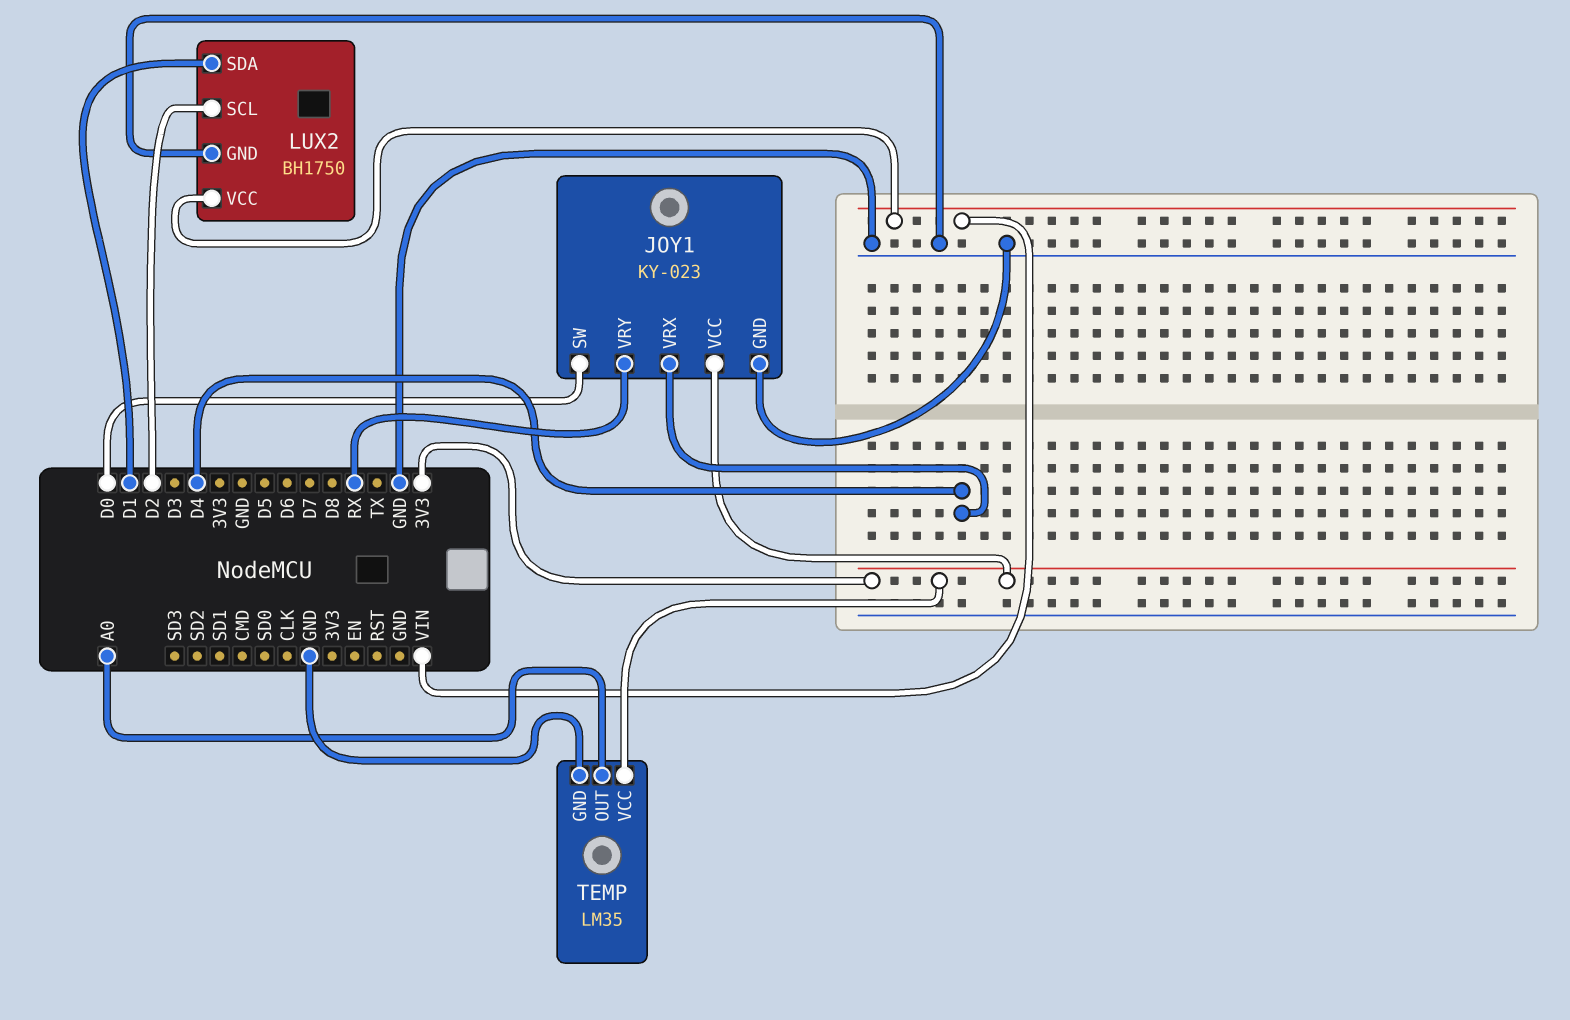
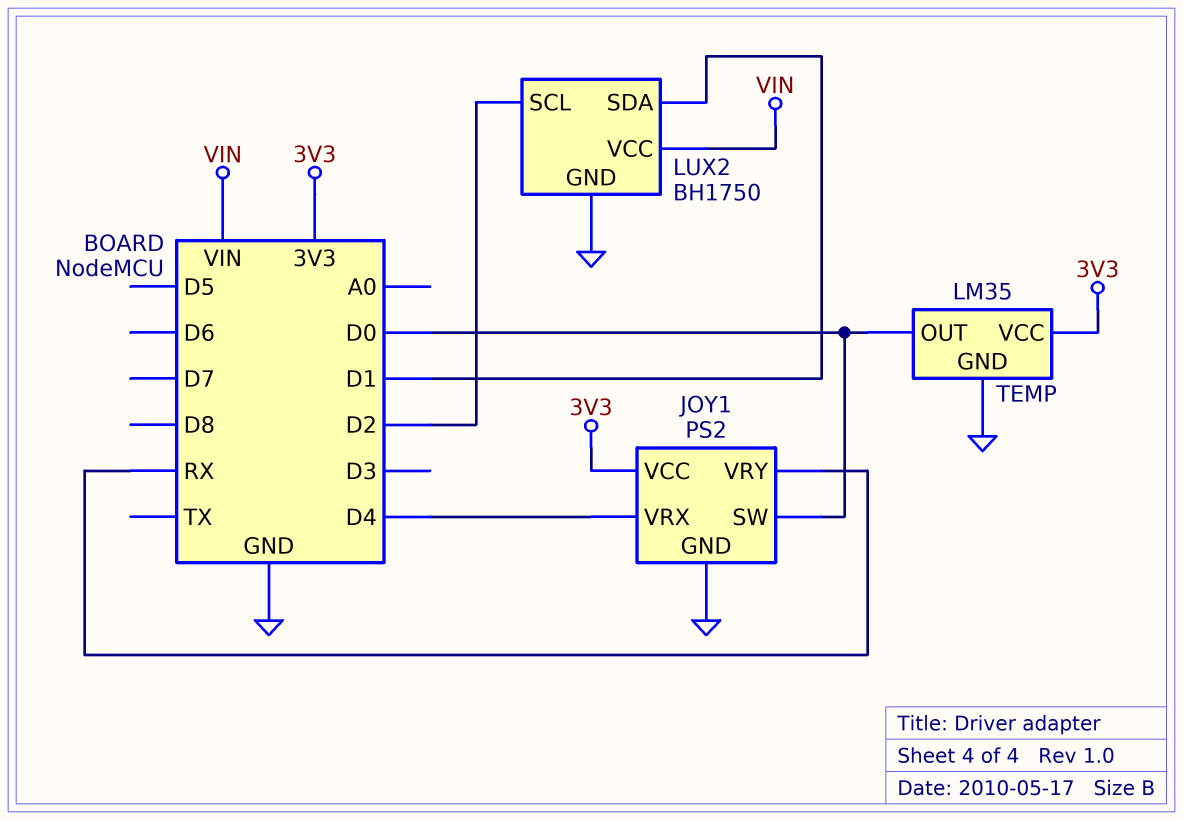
JOY1: KY-023 -> PS2
TEMP pin OUT: A0 -> D0

